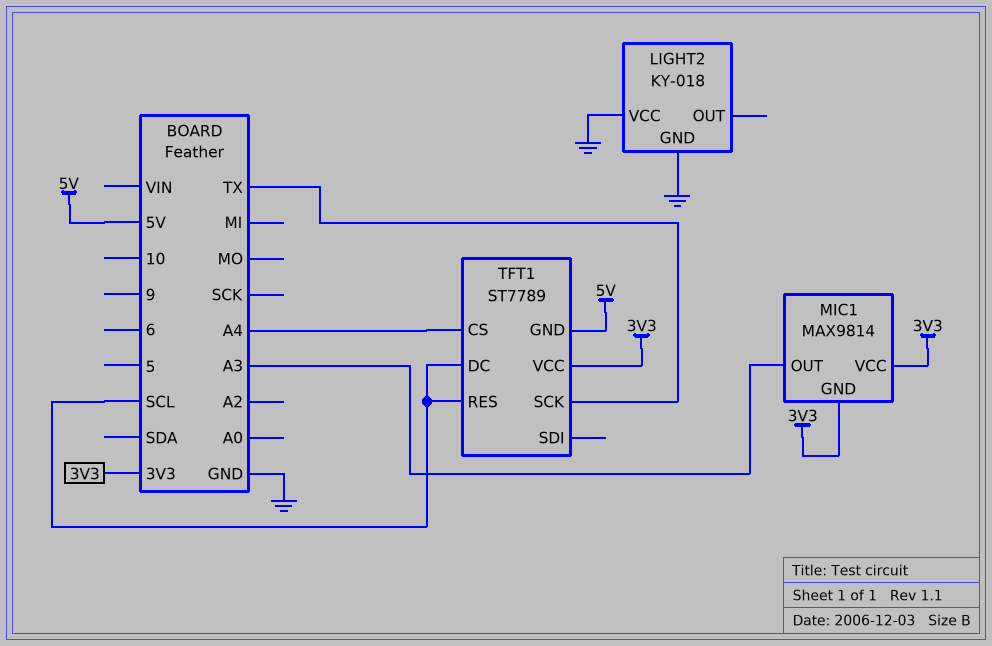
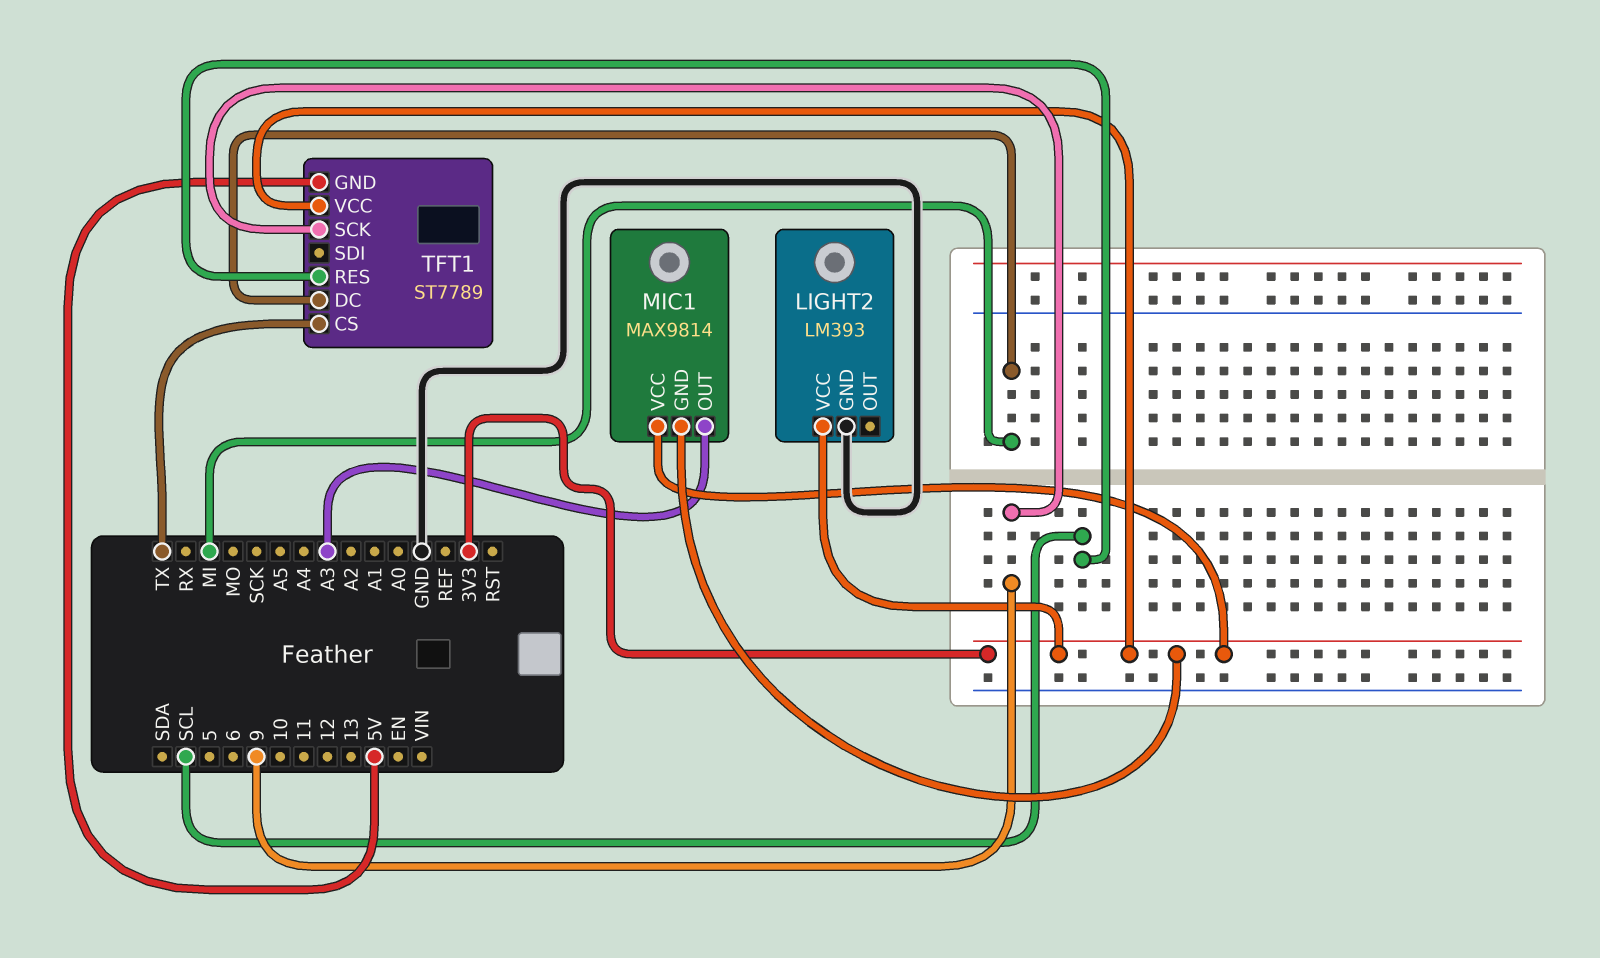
LIGHT2: KY-018 -> LM393
LIGHT2 pin VCC: GND -> 3V3
TFT1 pin CS: A4 -> TX
TFT1 pin DC: SCL -> MI
TFT1 pin SCK: TX -> 9

